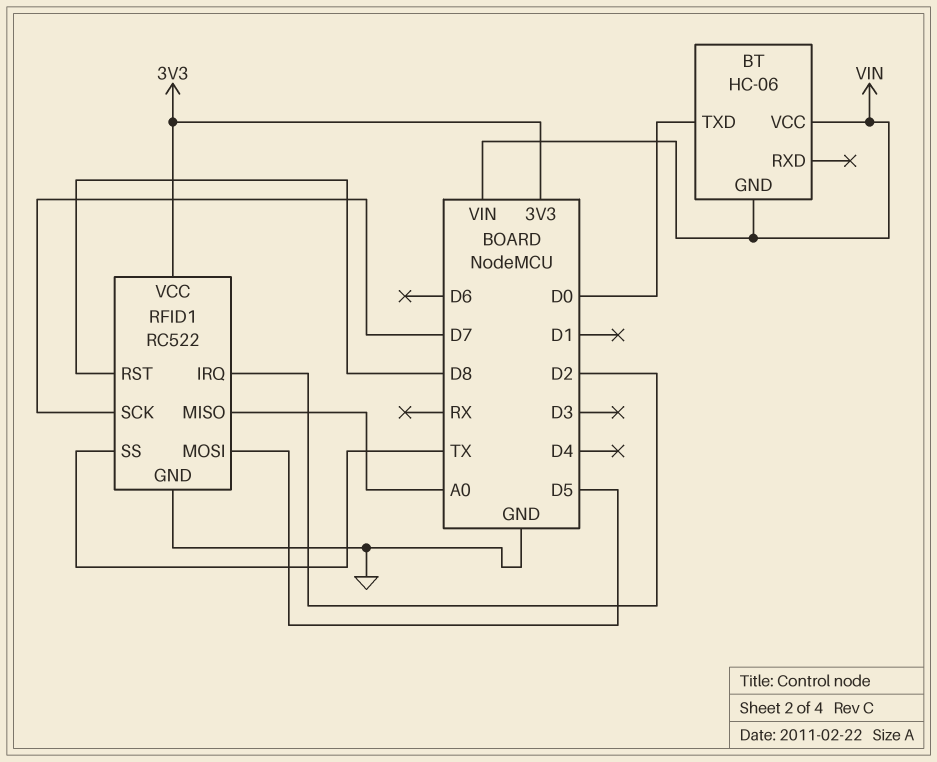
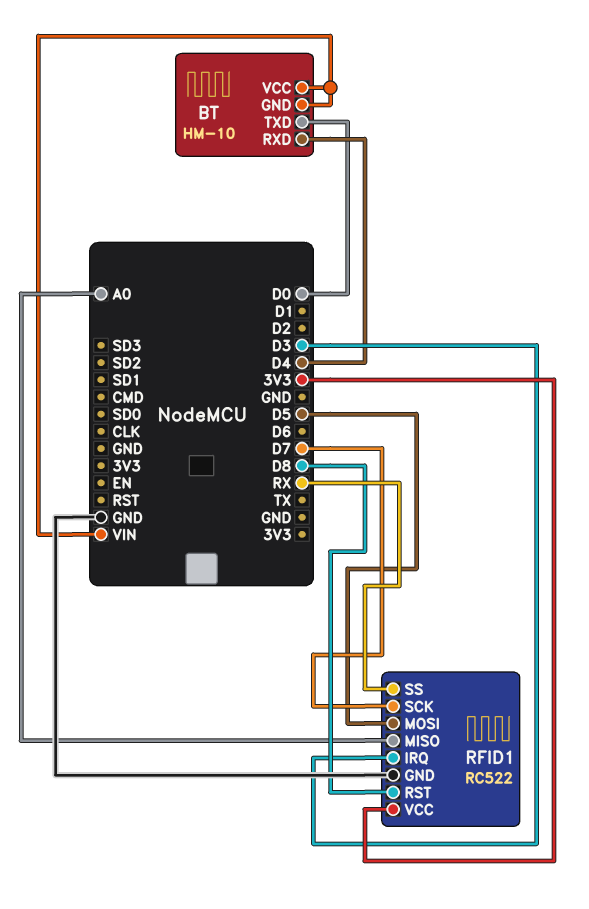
BT: HC-06 -> HM-10
BT pin RXD: none -> D4
RFID1 pin IRQ: D2 -> D3
RFID1 pin SS: TX -> RX

